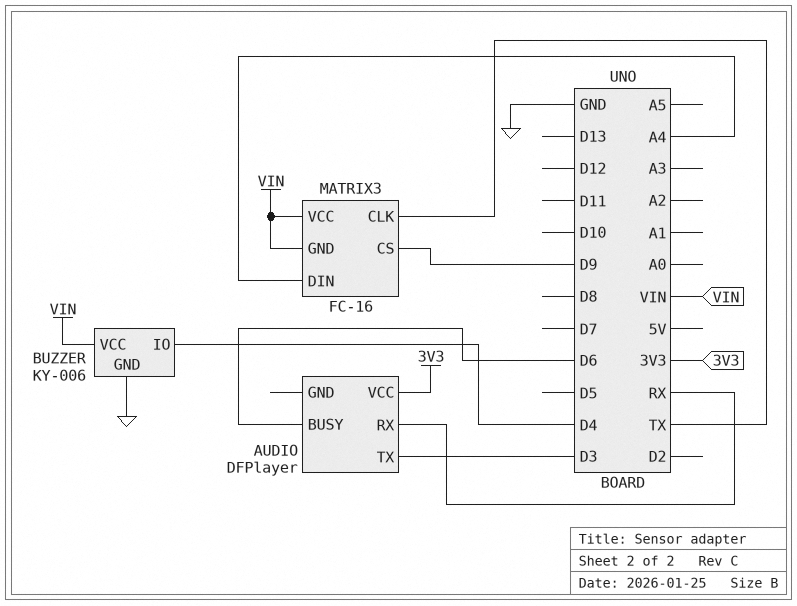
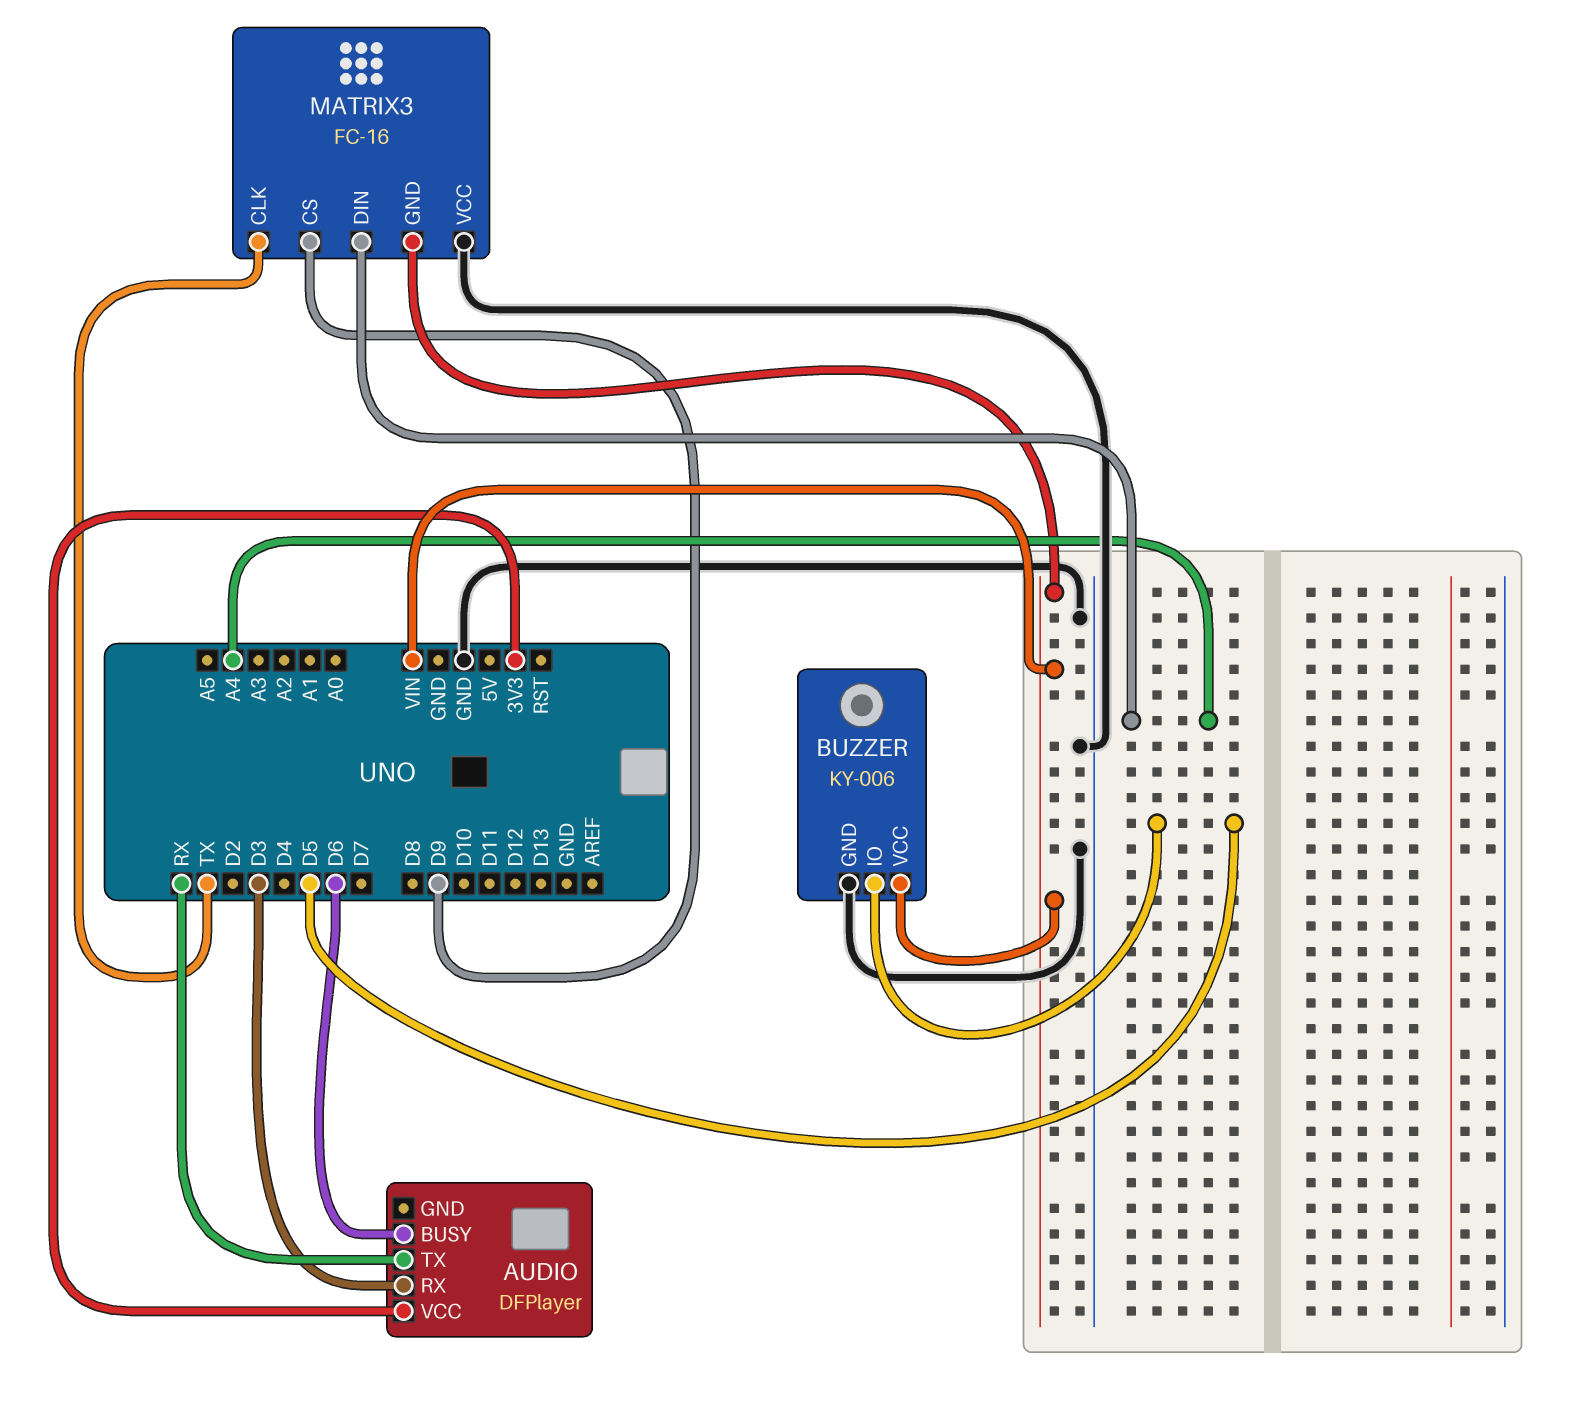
AUDIO pin RX: RX -> D3
AUDIO pin TX: D3 -> RX
BUZZER pin IO: D4 -> D5
MATRIX3 pin VCC: VIN -> GND

